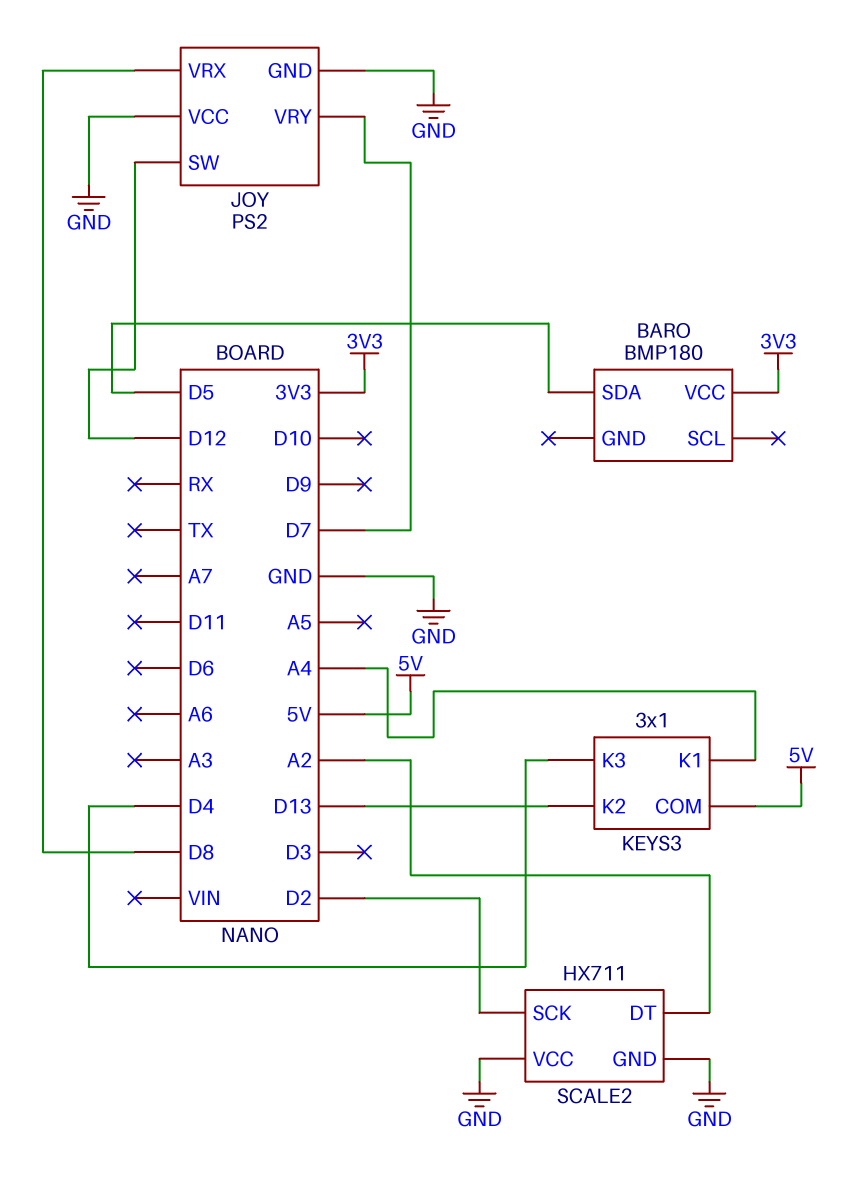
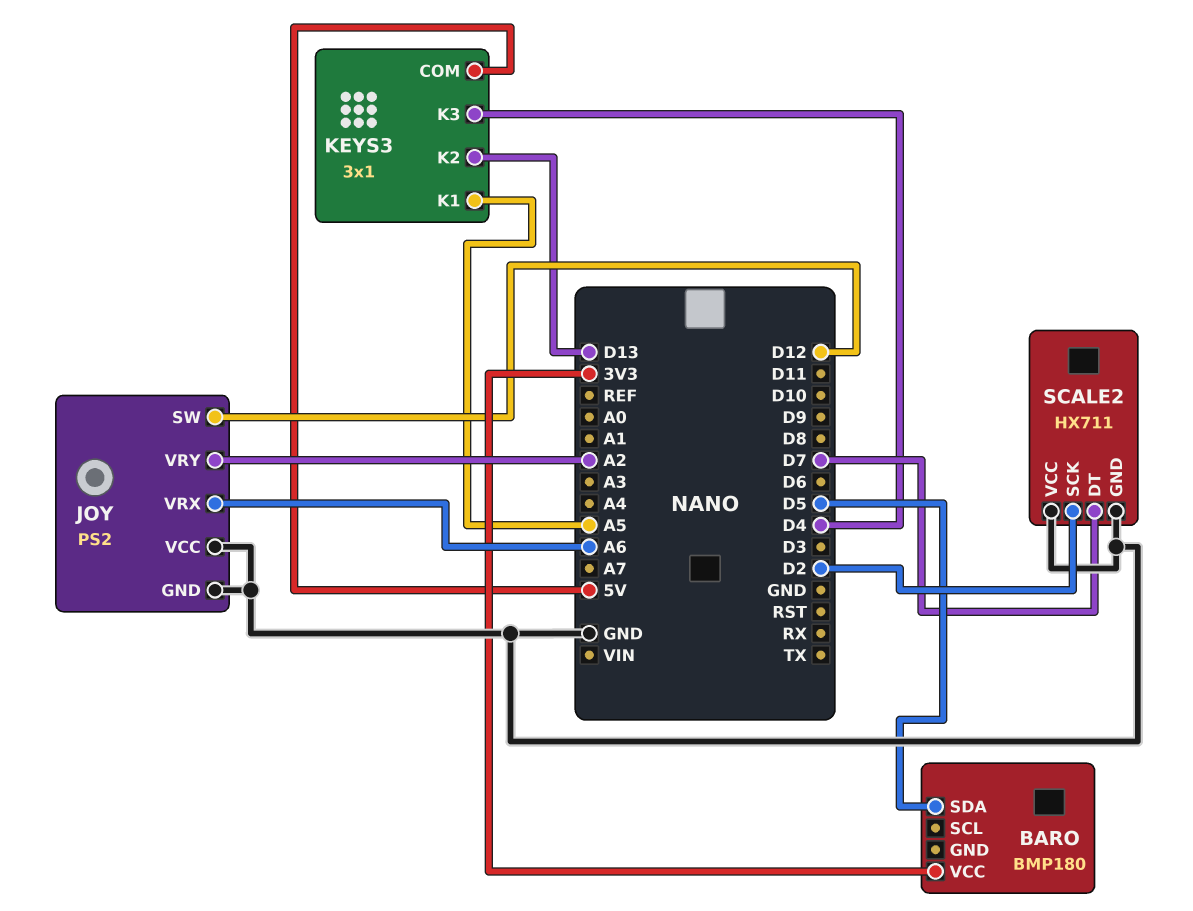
JOY pin VRX: D8 -> A6
JOY pin VRY: D7 -> A2
KEYS3 pin K1: A4 -> A5
SCALE2 pin DT: A2 -> D7

